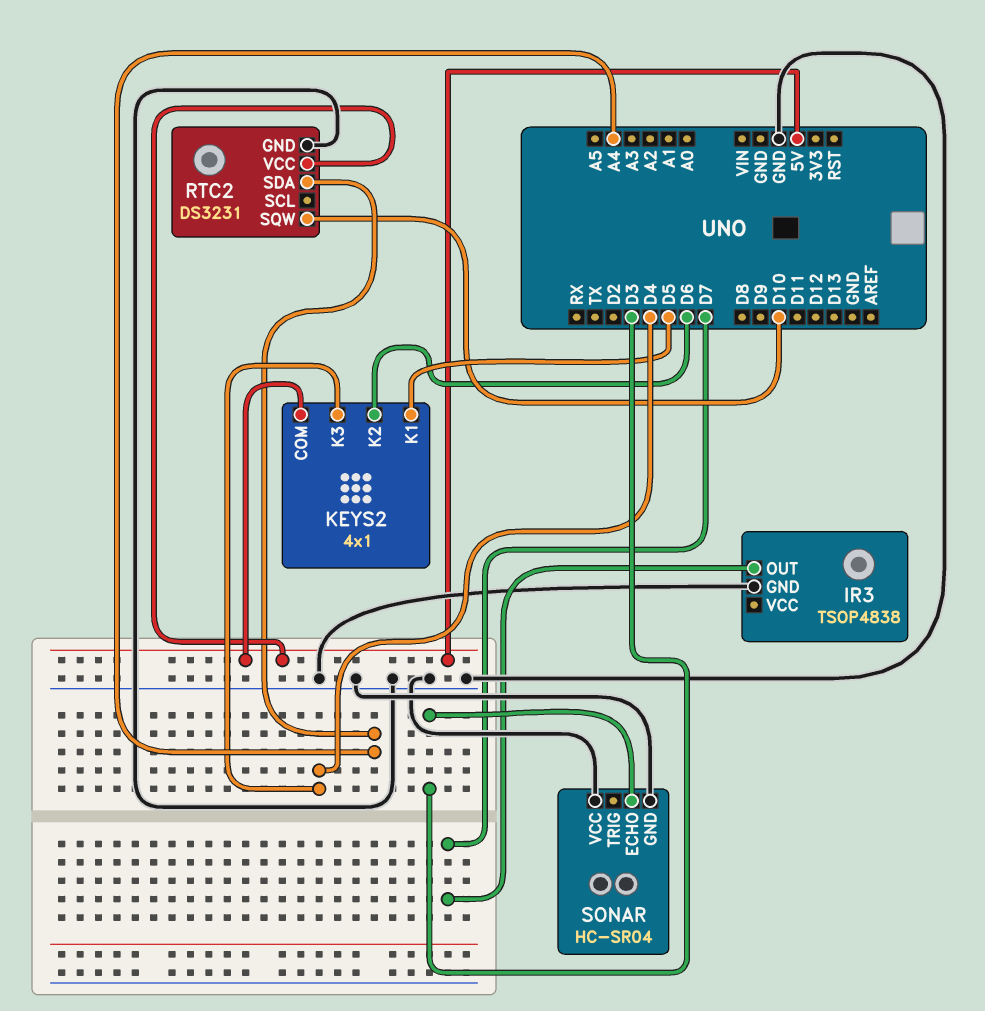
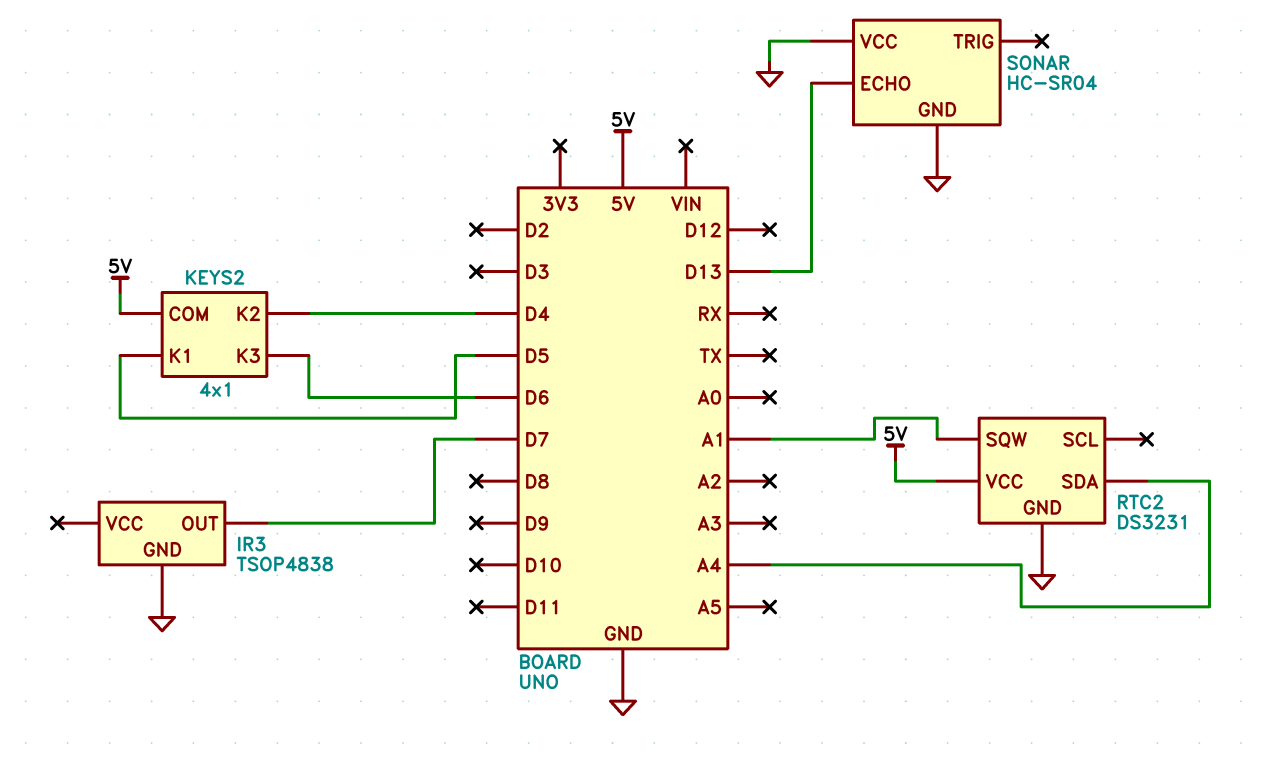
KEYS2 pin K2: D6 -> D4
KEYS2 pin K3: D4 -> D6
RTC2 pin SQW: D10 -> A1
SONAR pin ECHO: D3 -> D13

